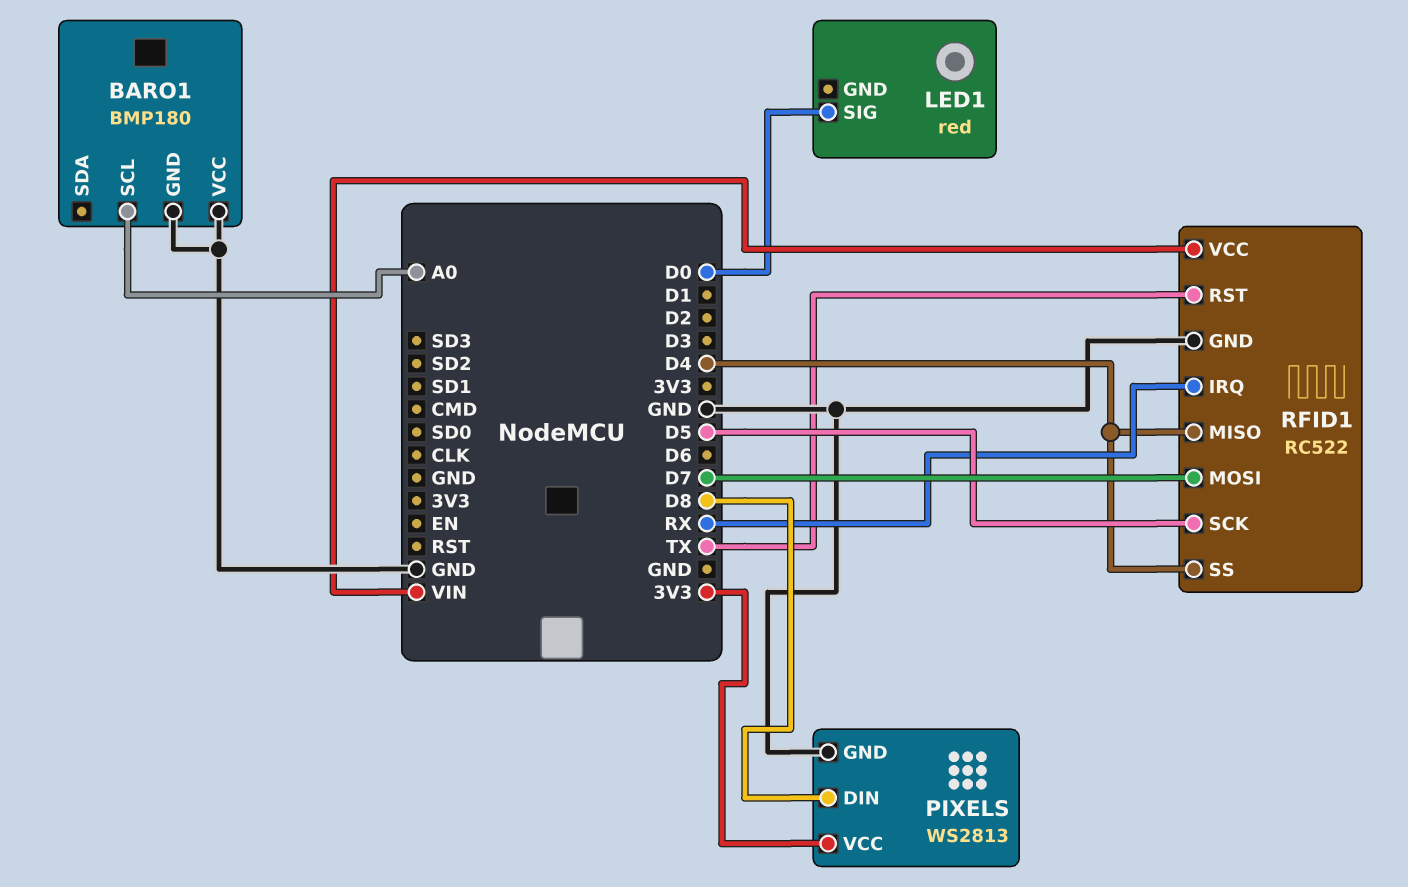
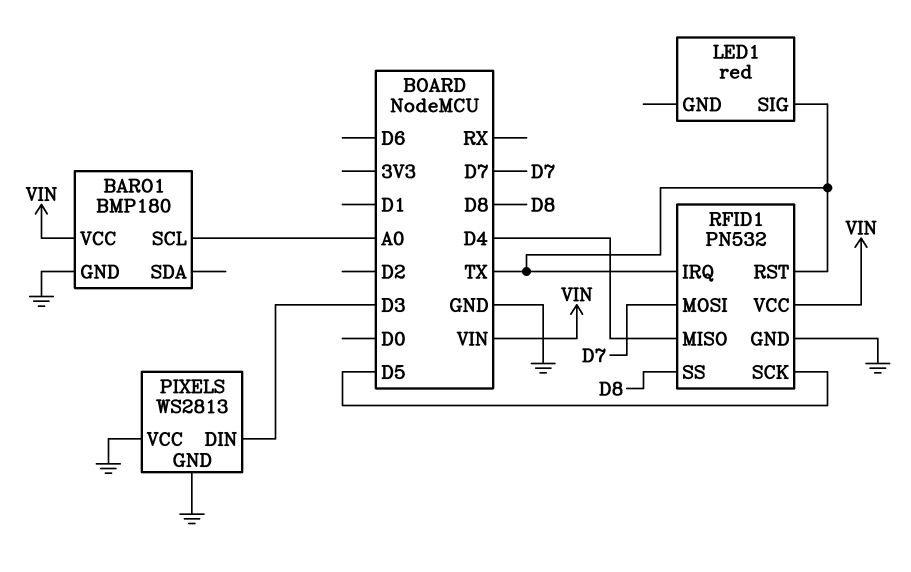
BARO1 pin VCC: GND -> VIN
LED1 pin SIG: D0 -> TX
PIXELS pin DIN: D8 -> D3
PIXELS pin VCC: 3V3 -> GND
RFID1: RC522 -> PN532
RFID1 pin IRQ: RX -> TX
RFID1 pin SS: D4 -> D8

